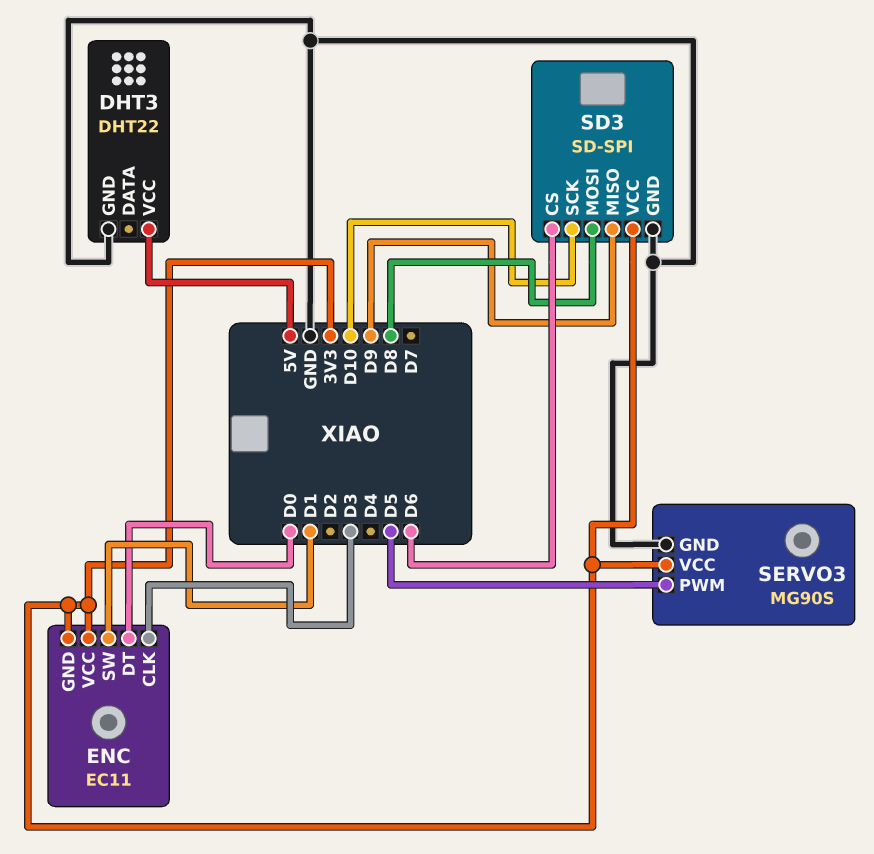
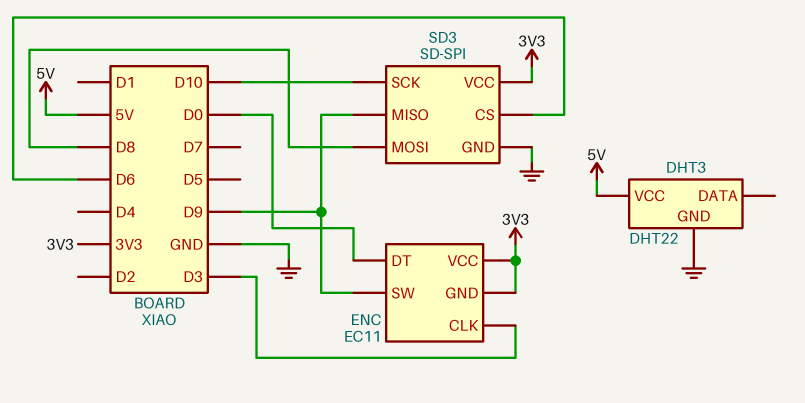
ENC pin SW: D1 -> D9
SERVO3: MG90S -> none
SERVO3 pin GND: GND -> none
SERVO3 pin PWM: D5 -> none
SERVO3 pin VCC: 3V3 -> none

